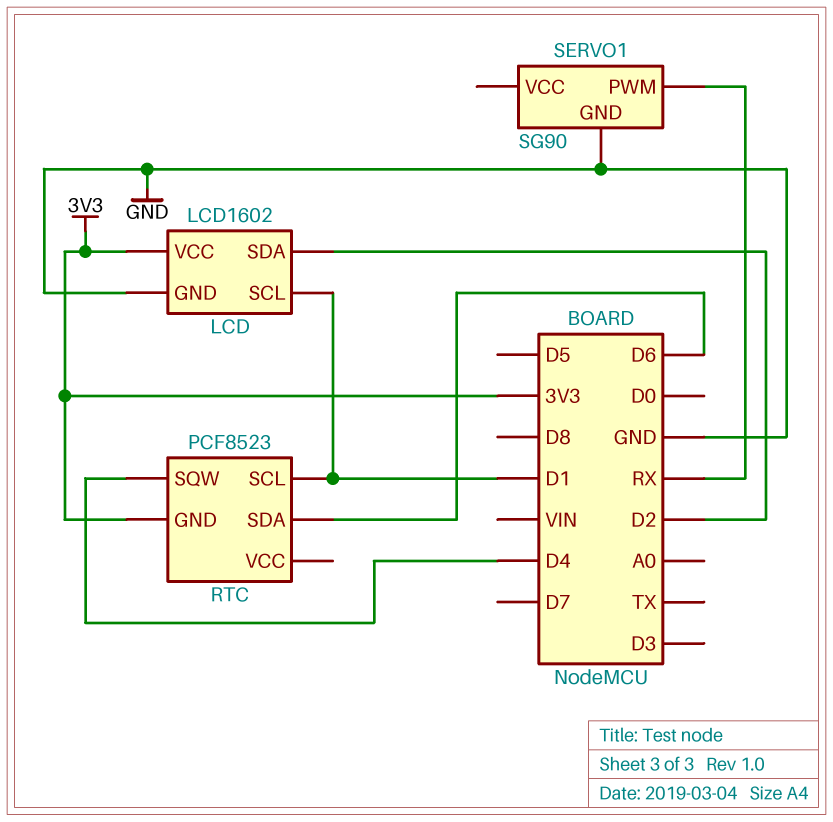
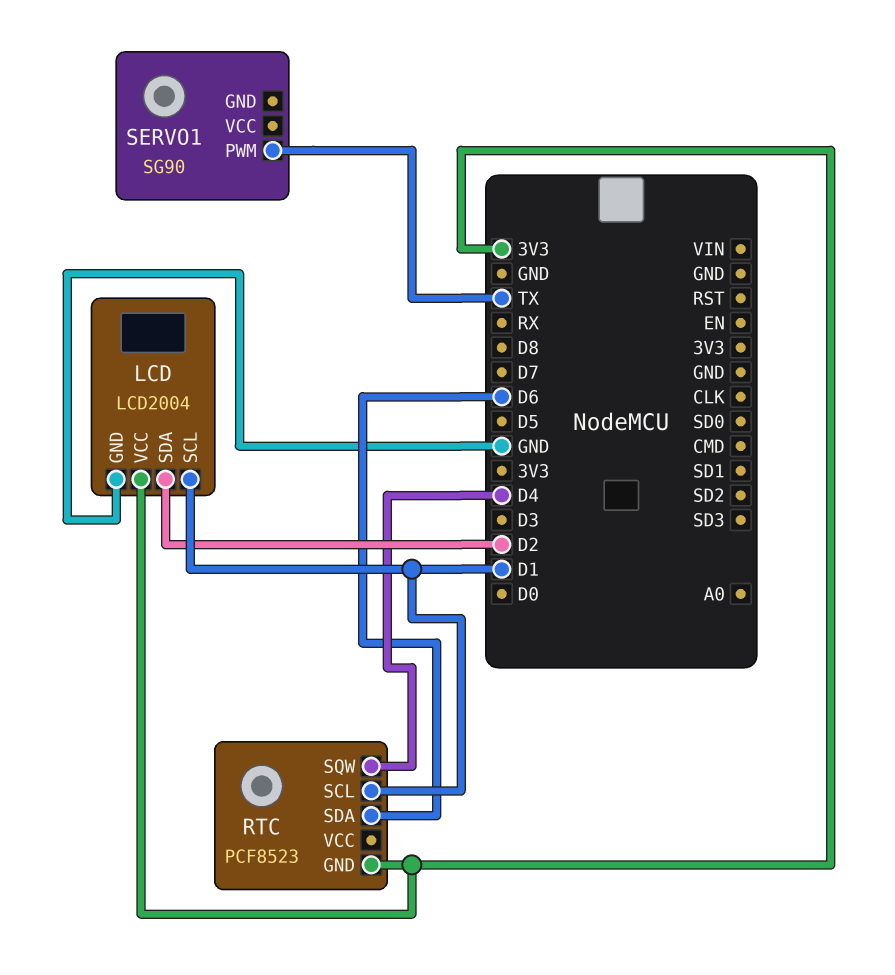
LCD: LCD1602 -> LCD2004
SERVO1 pin GND: GND -> none
SERVO1 pin PWM: RX -> TX

